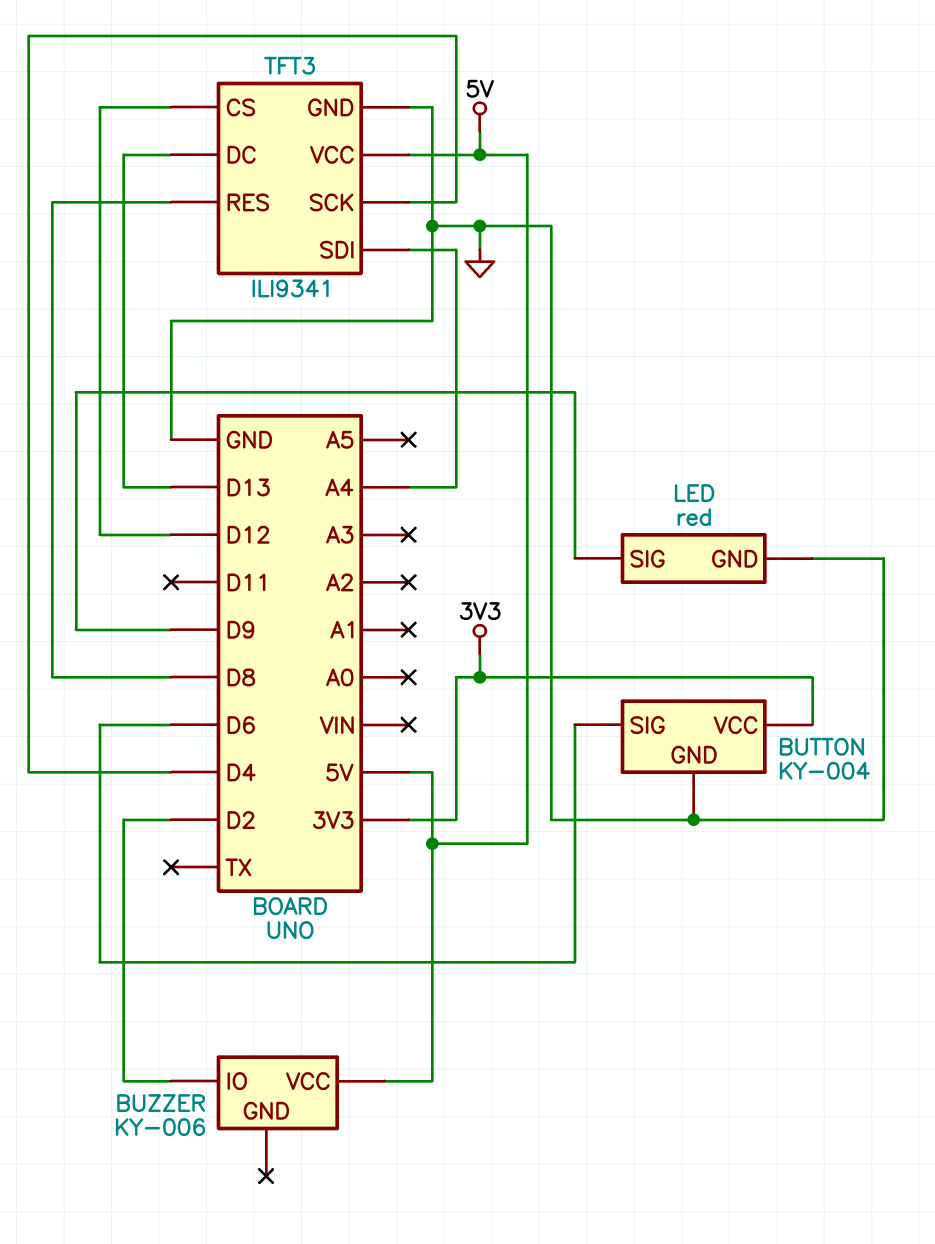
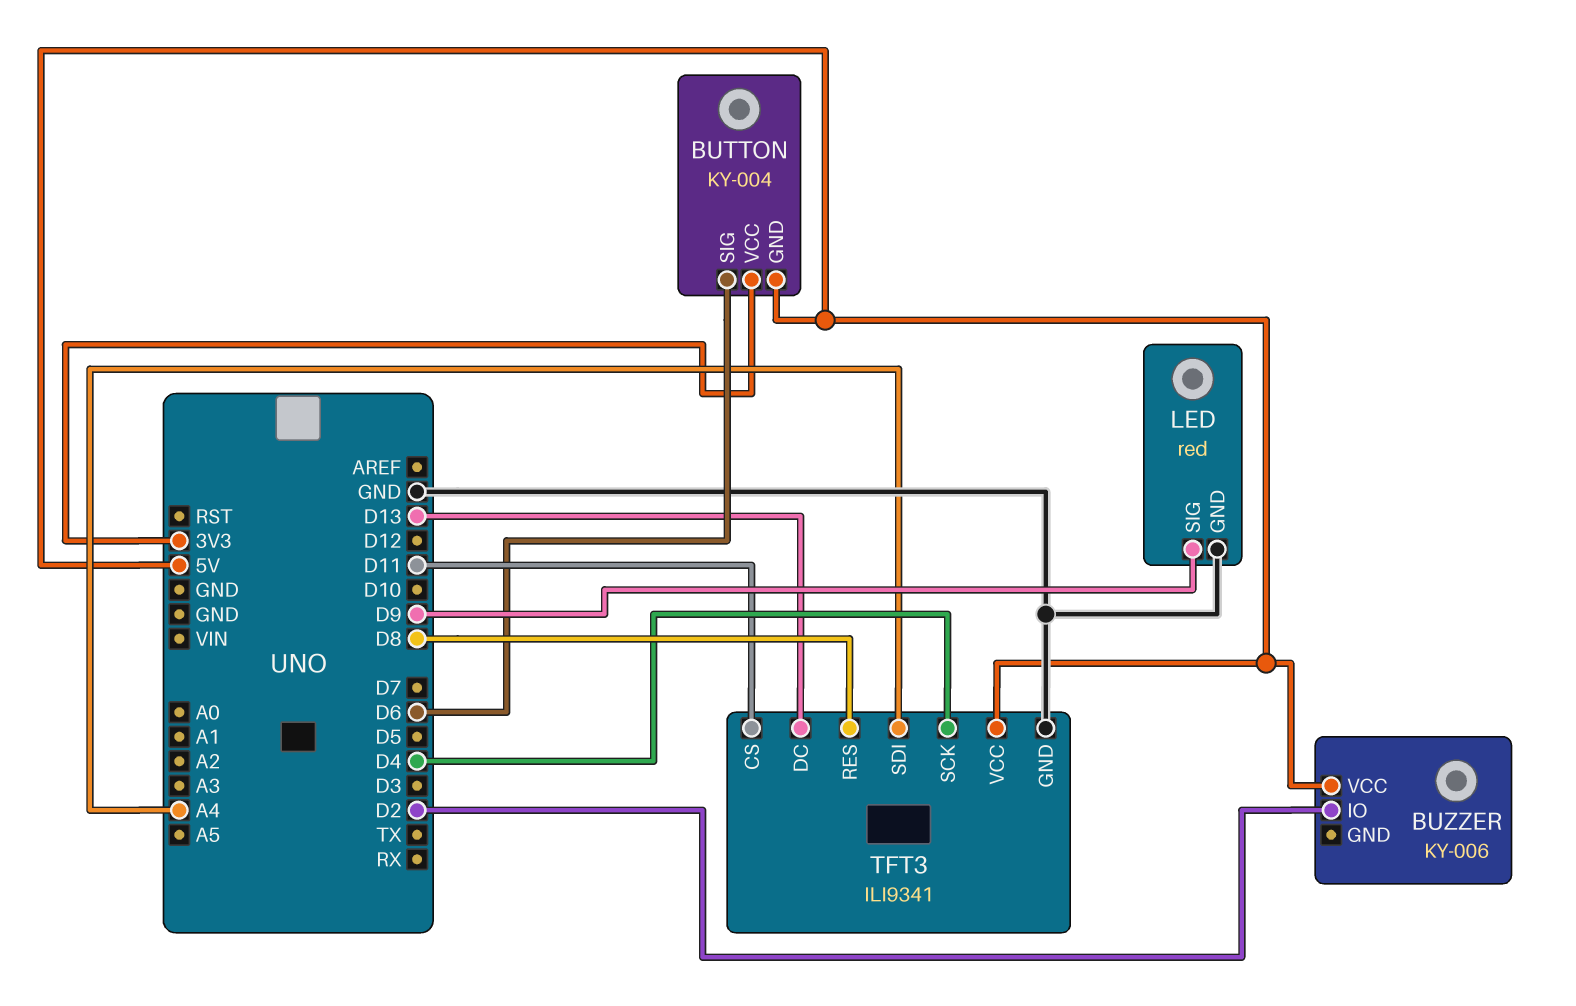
BUTTON pin GND: GND -> 5V
TFT3 pin CS: D12 -> D11

